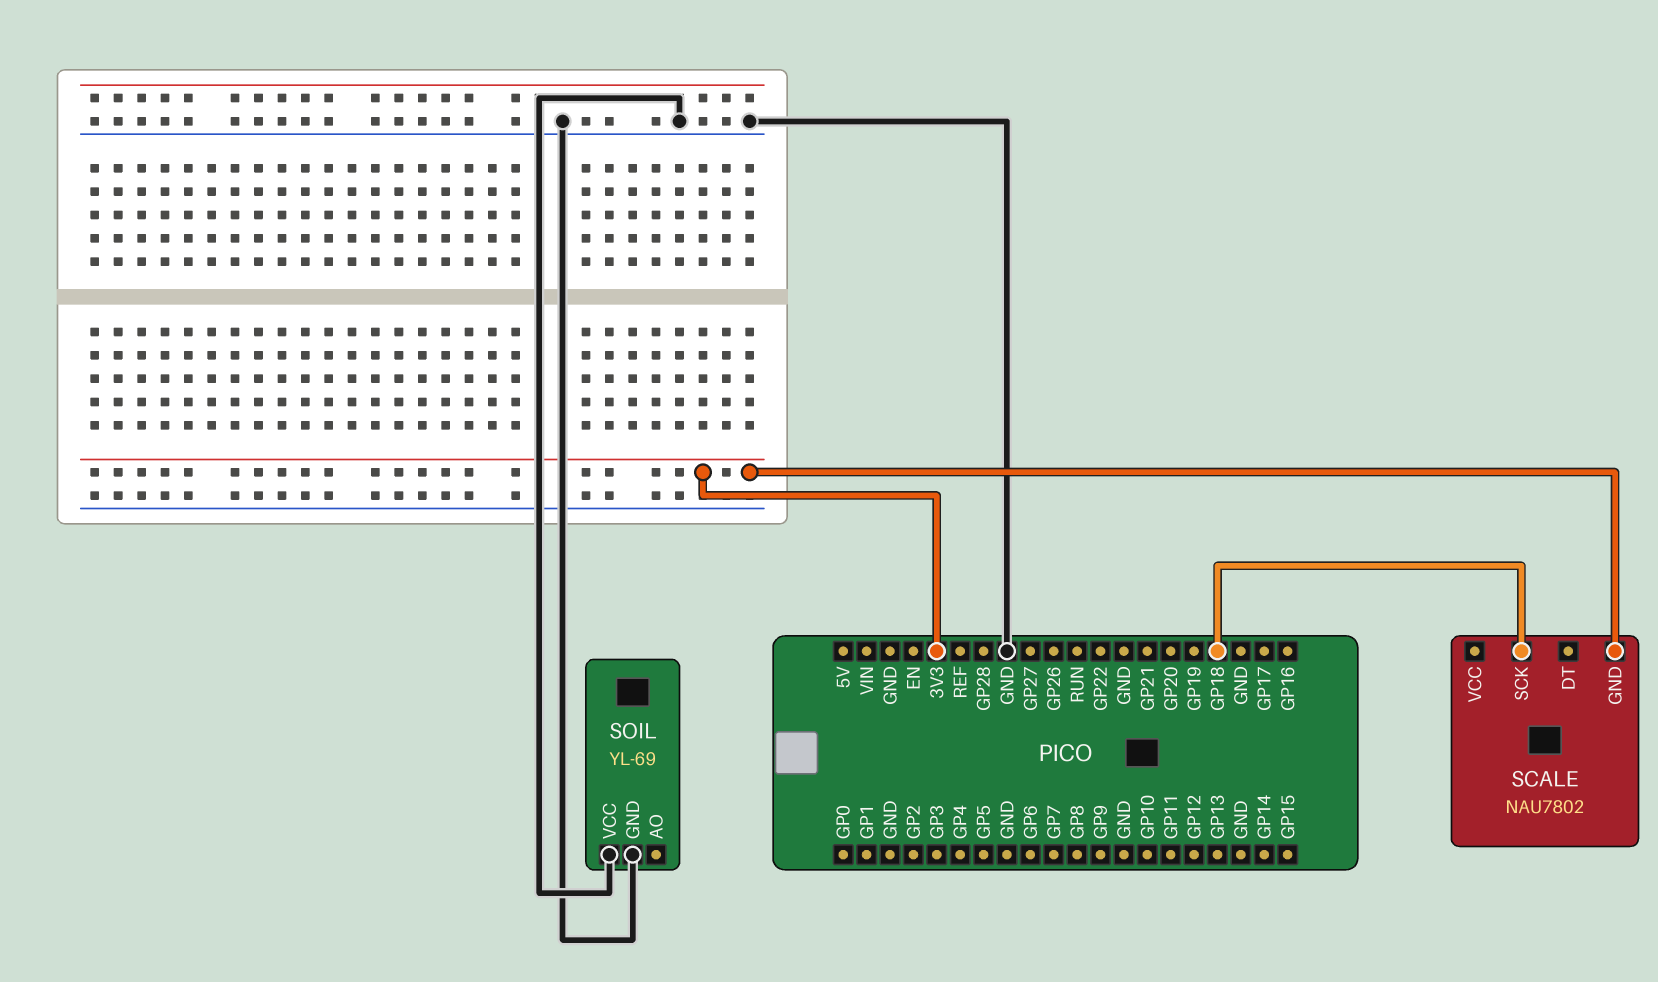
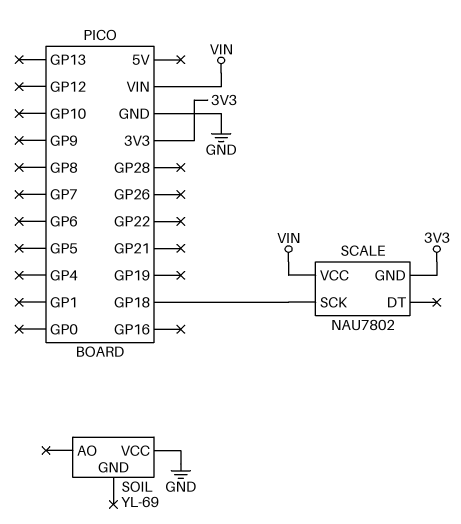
SCALE pin VCC: none -> VIN
SOIL pin GND: GND -> none

